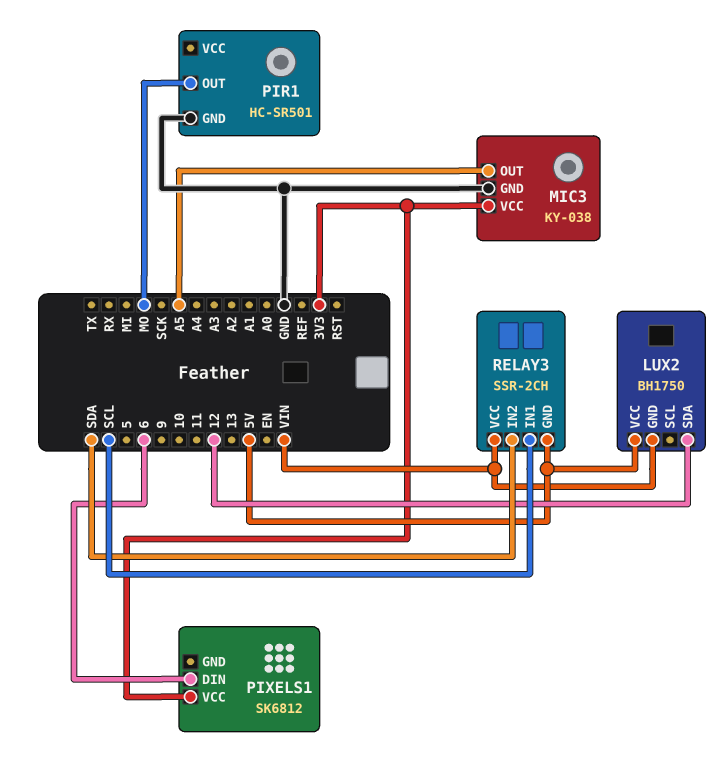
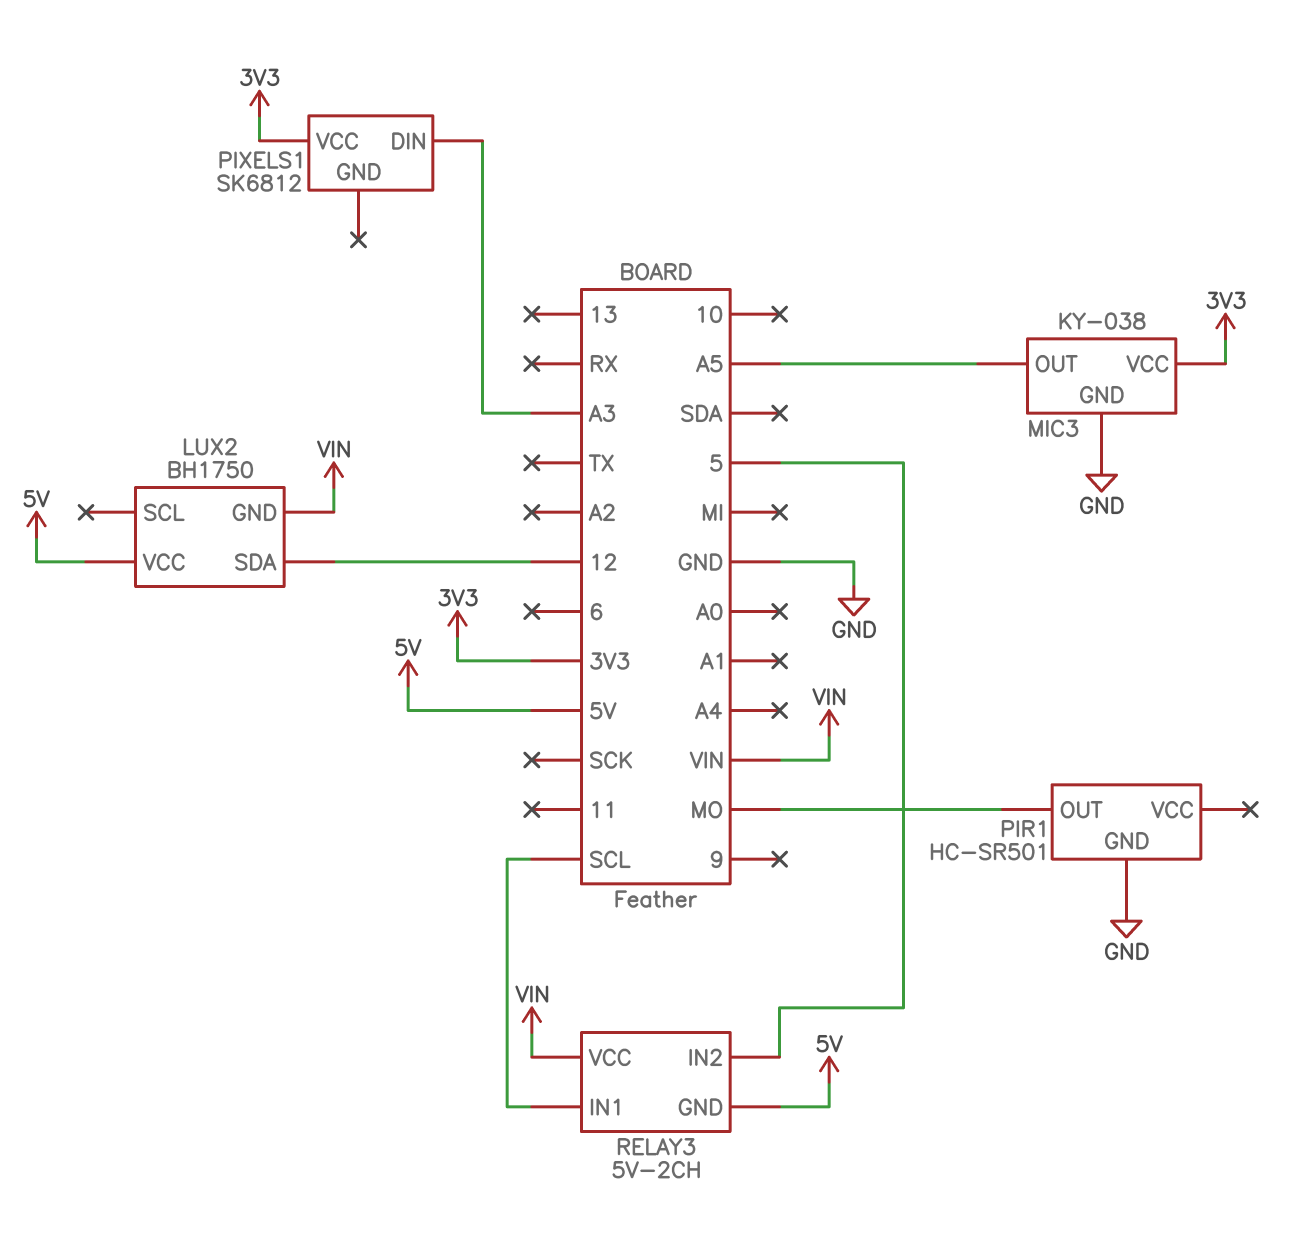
PIXELS1 pin DIN: 6 -> A3
RELAY3: SSR-2CH -> 5V-2CH
RELAY3 pin IN2: SDA -> 5

